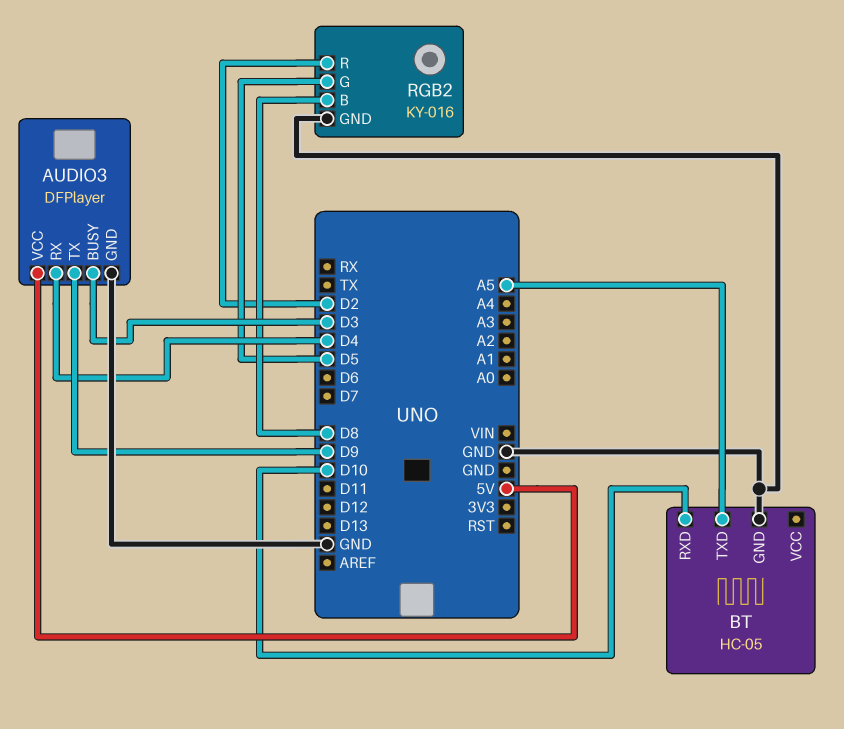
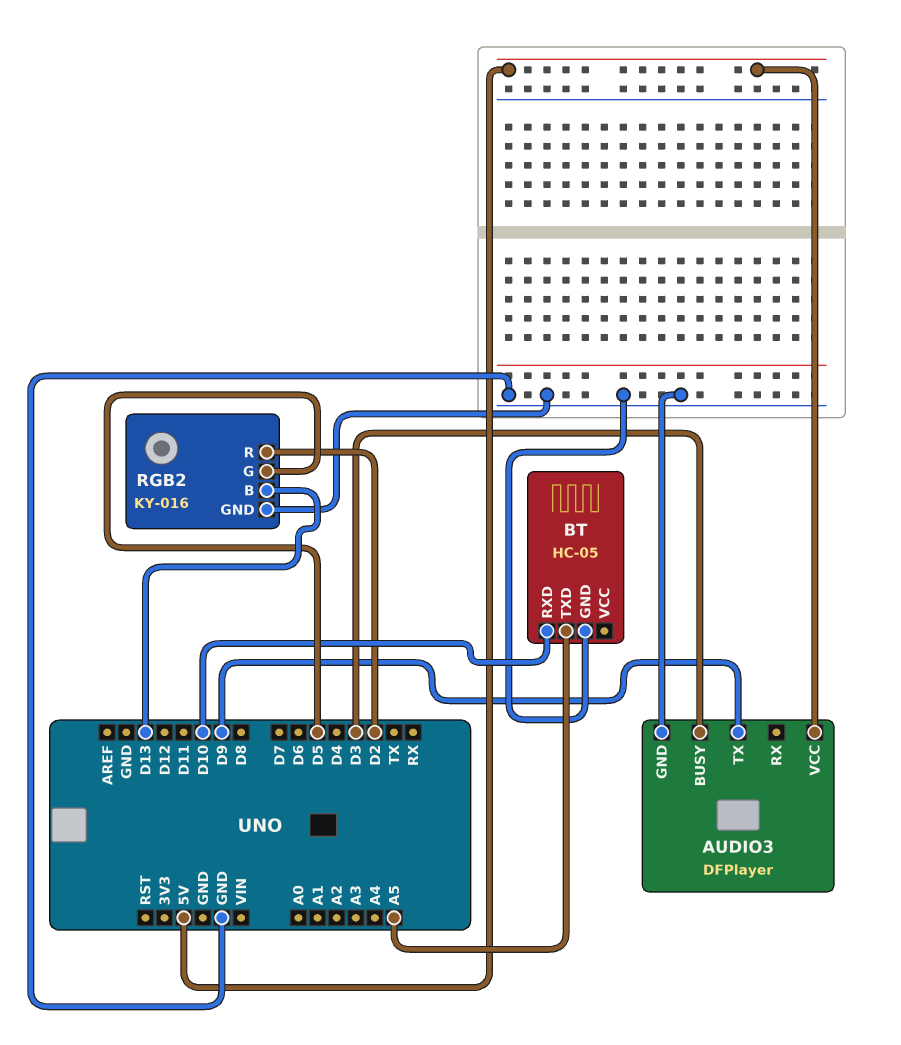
AUDIO3 pin RX: D4 -> none
RGB2 pin B: D8 -> D13

